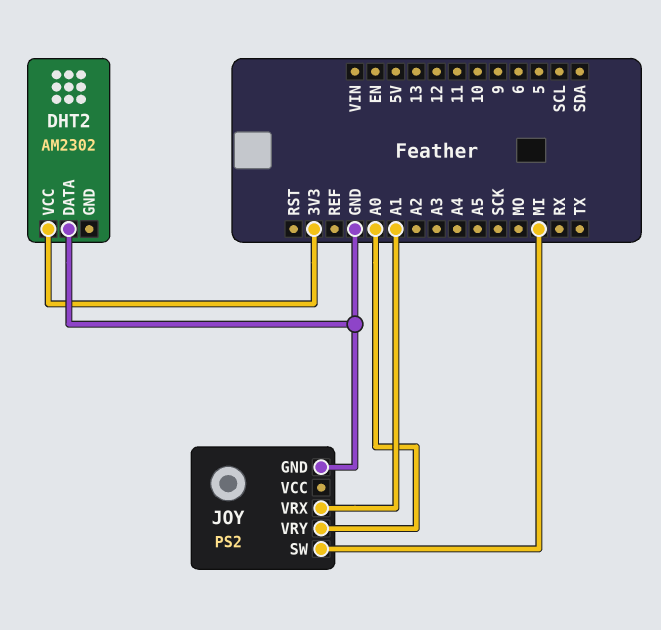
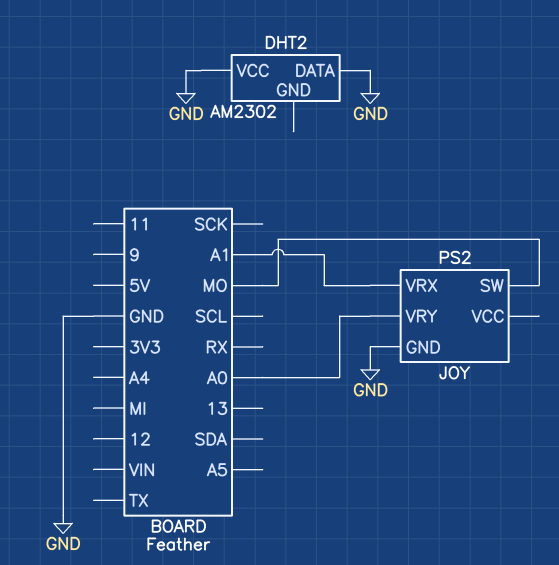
DHT2 pin VCC: 3V3 -> GND
JOY pin SW: MI -> MO

